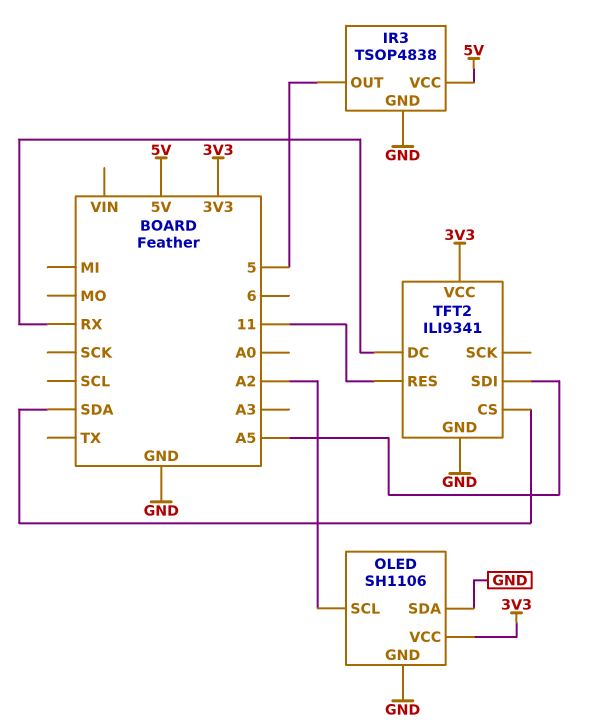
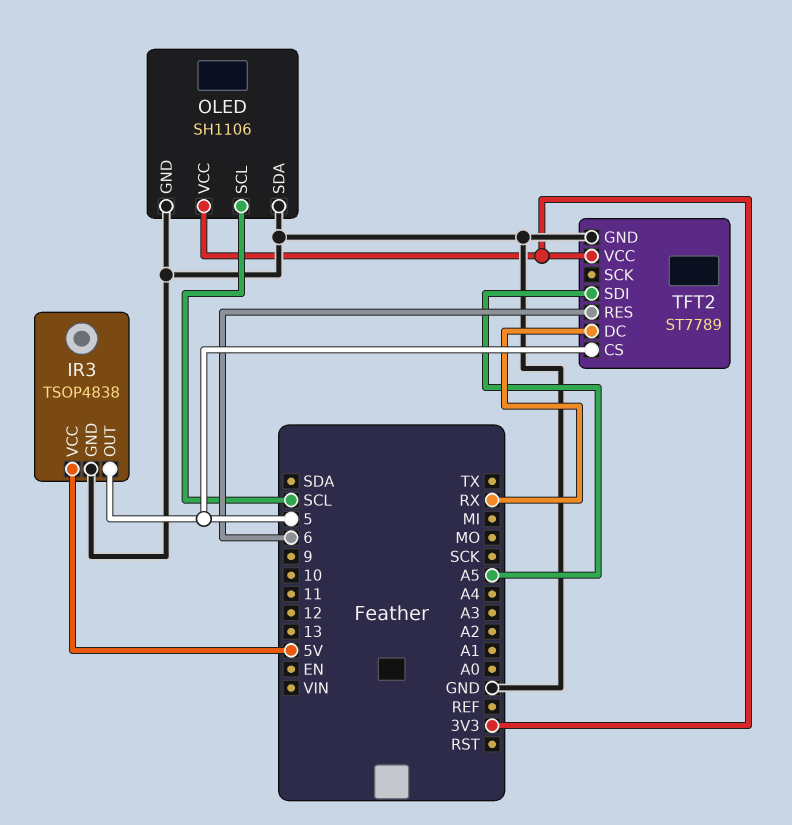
OLED pin SCL: A2 -> SCL
TFT2: ILI9341 -> ST7789
TFT2 pin CS: SDA -> 5
TFT2 pin RES: 11 -> 6

